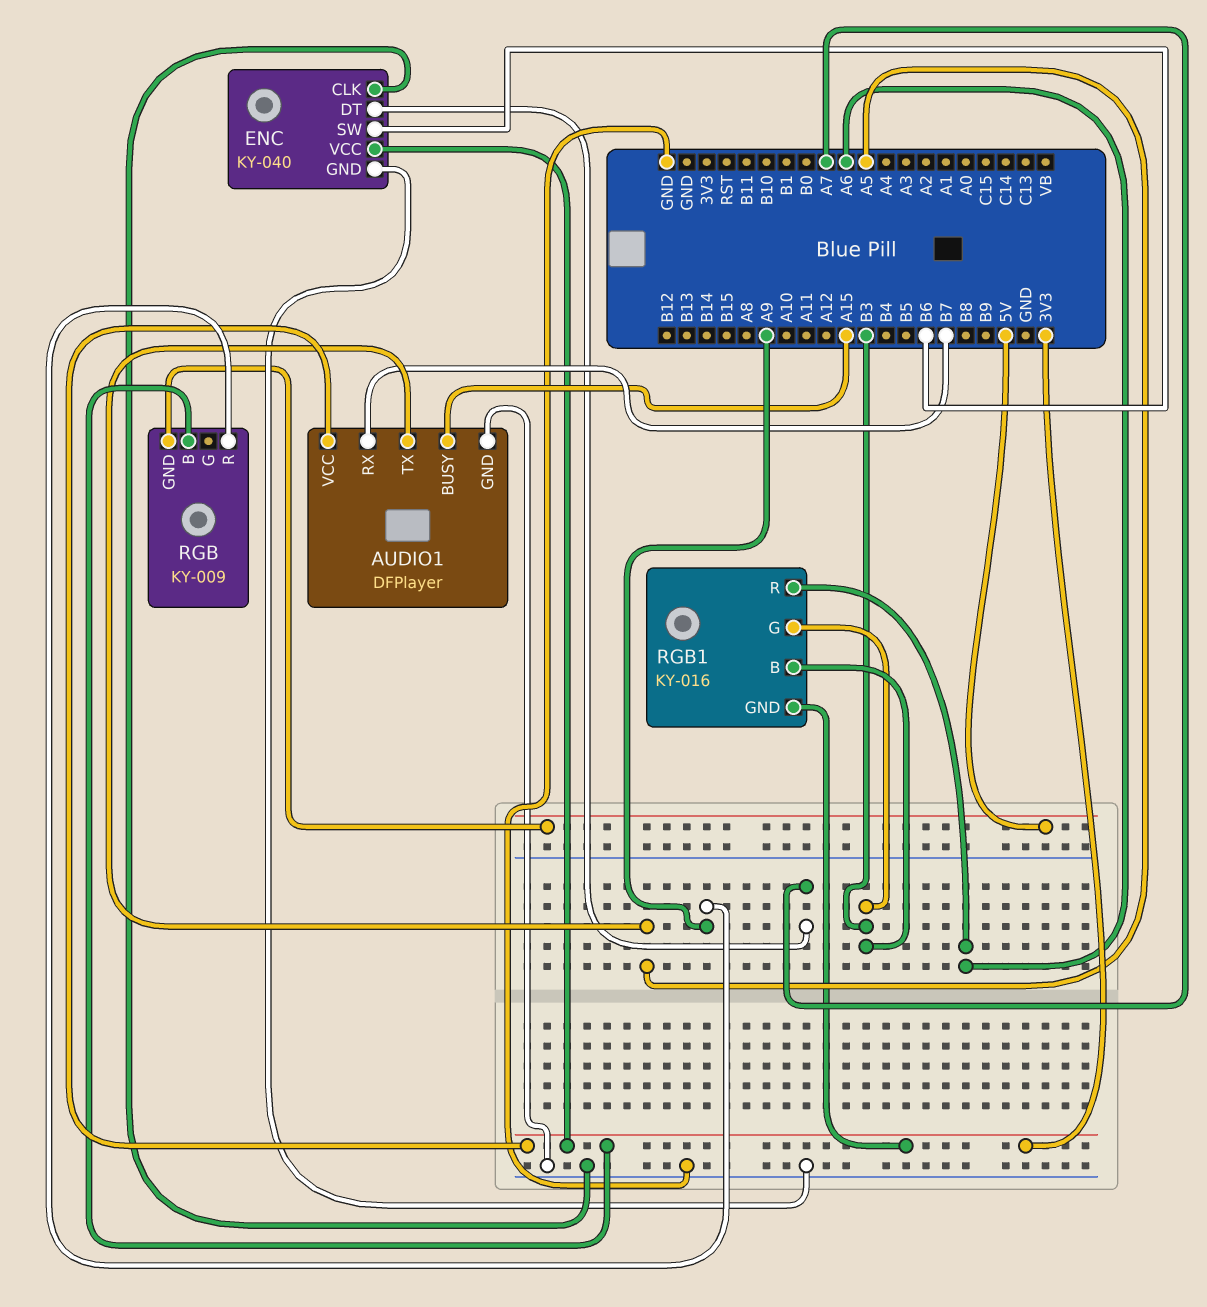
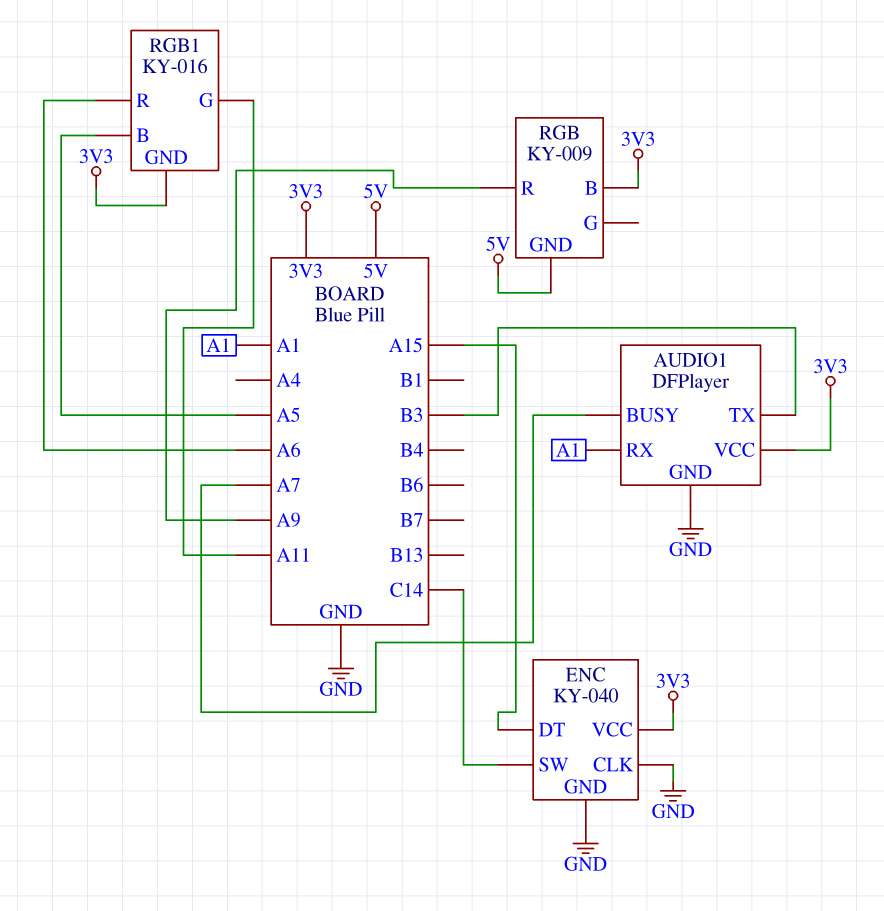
AUDIO1 pin BUSY: A15 -> A7
AUDIO1 pin RX: B7 -> A1
AUDIO1 pin TX: A5 -> B3
ENC pin DT: A7 -> A15
ENC pin SW: B6 -> C14
RGB1 pin B: B3 -> A5
RGB1 pin G: B3 -> A11

